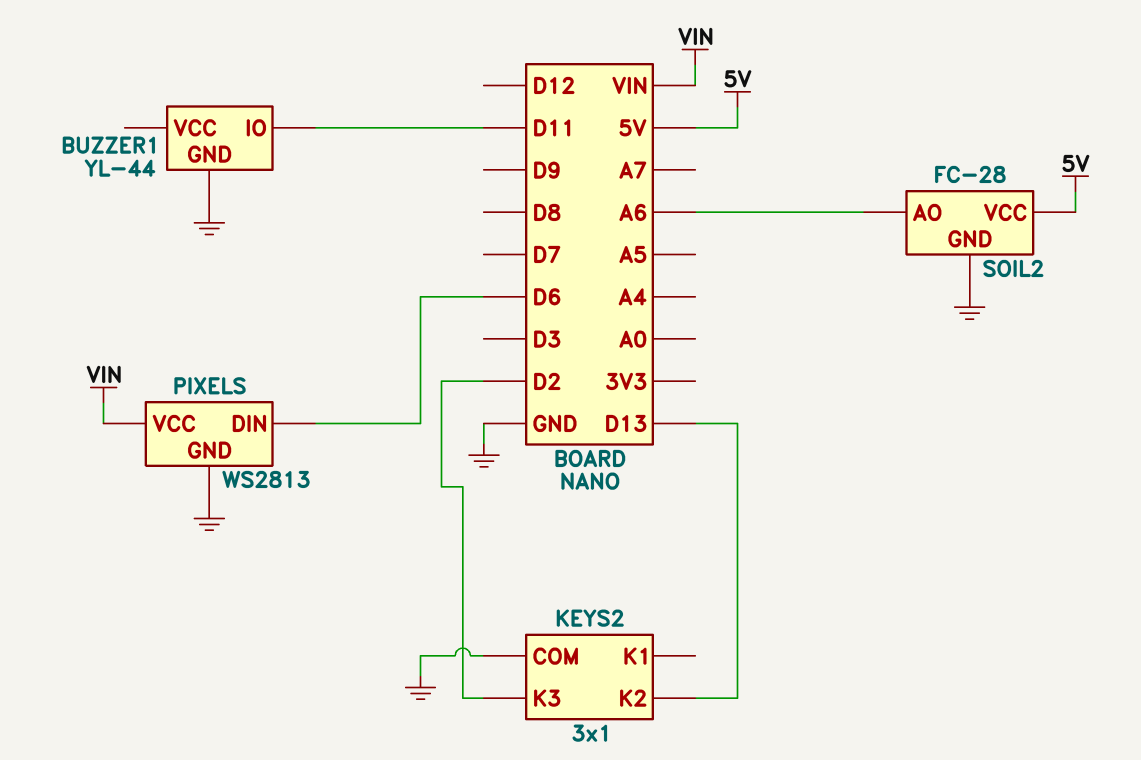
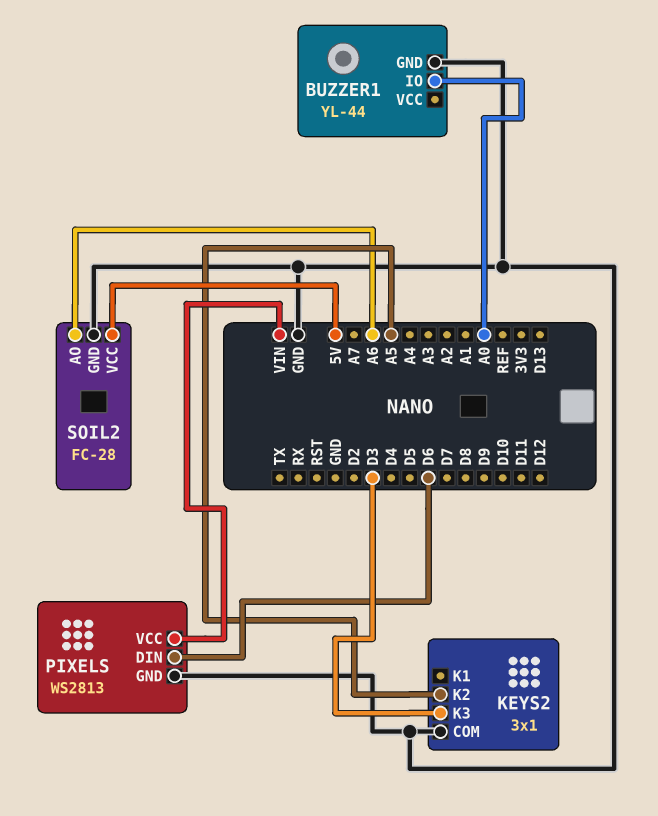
BUZZER1 pin IO: D11 -> A0
KEYS2 pin K2: D13 -> A5
KEYS2 pin K3: D2 -> D3

